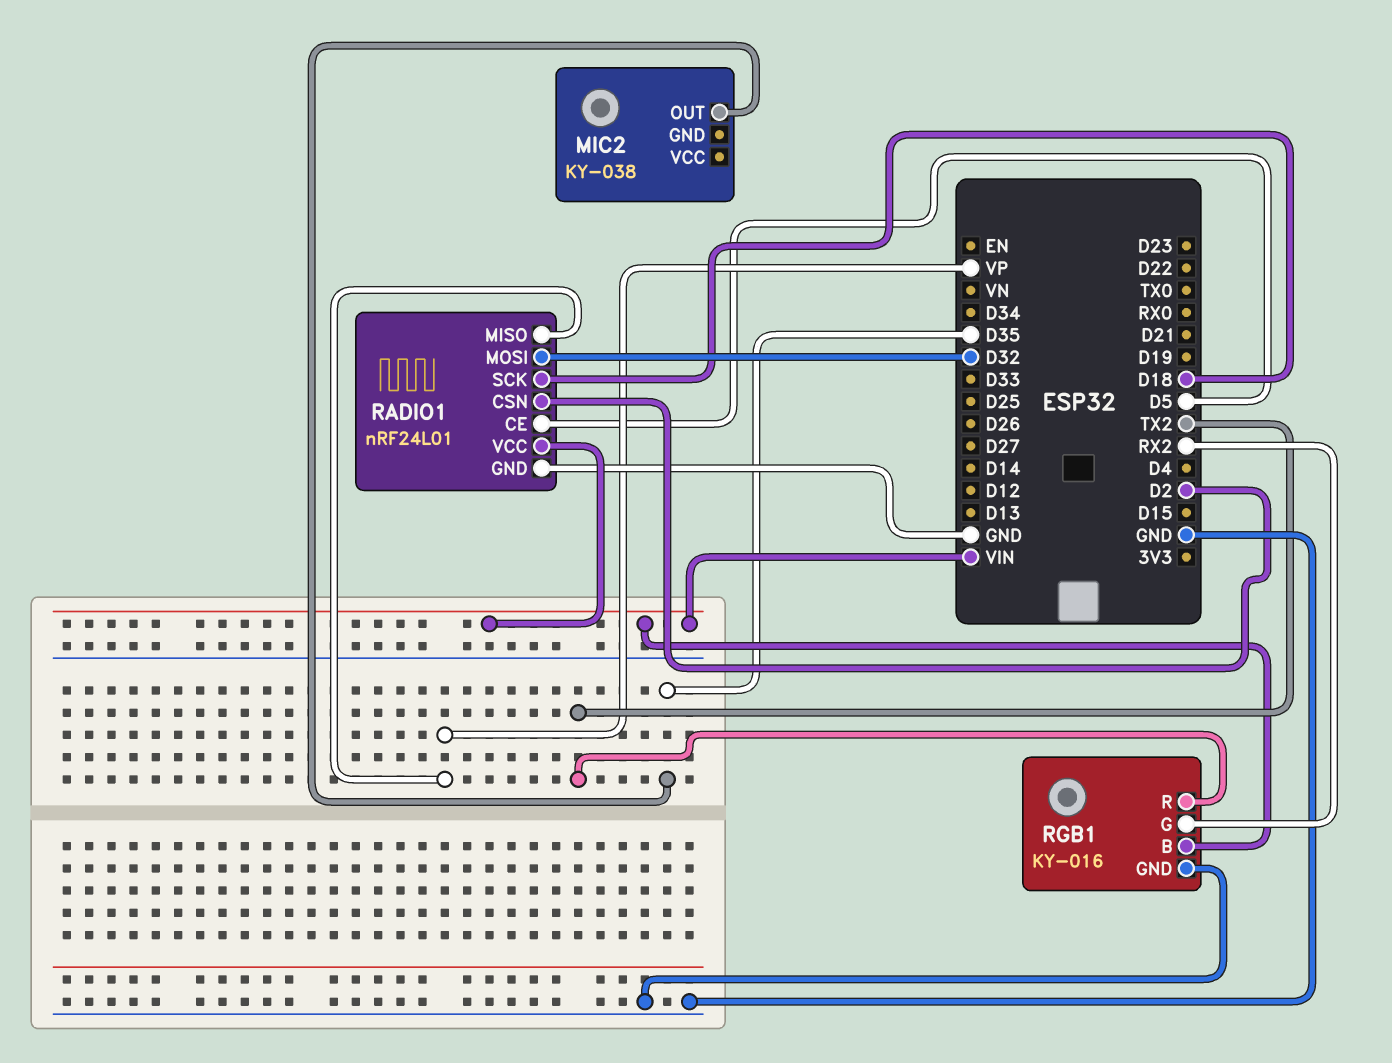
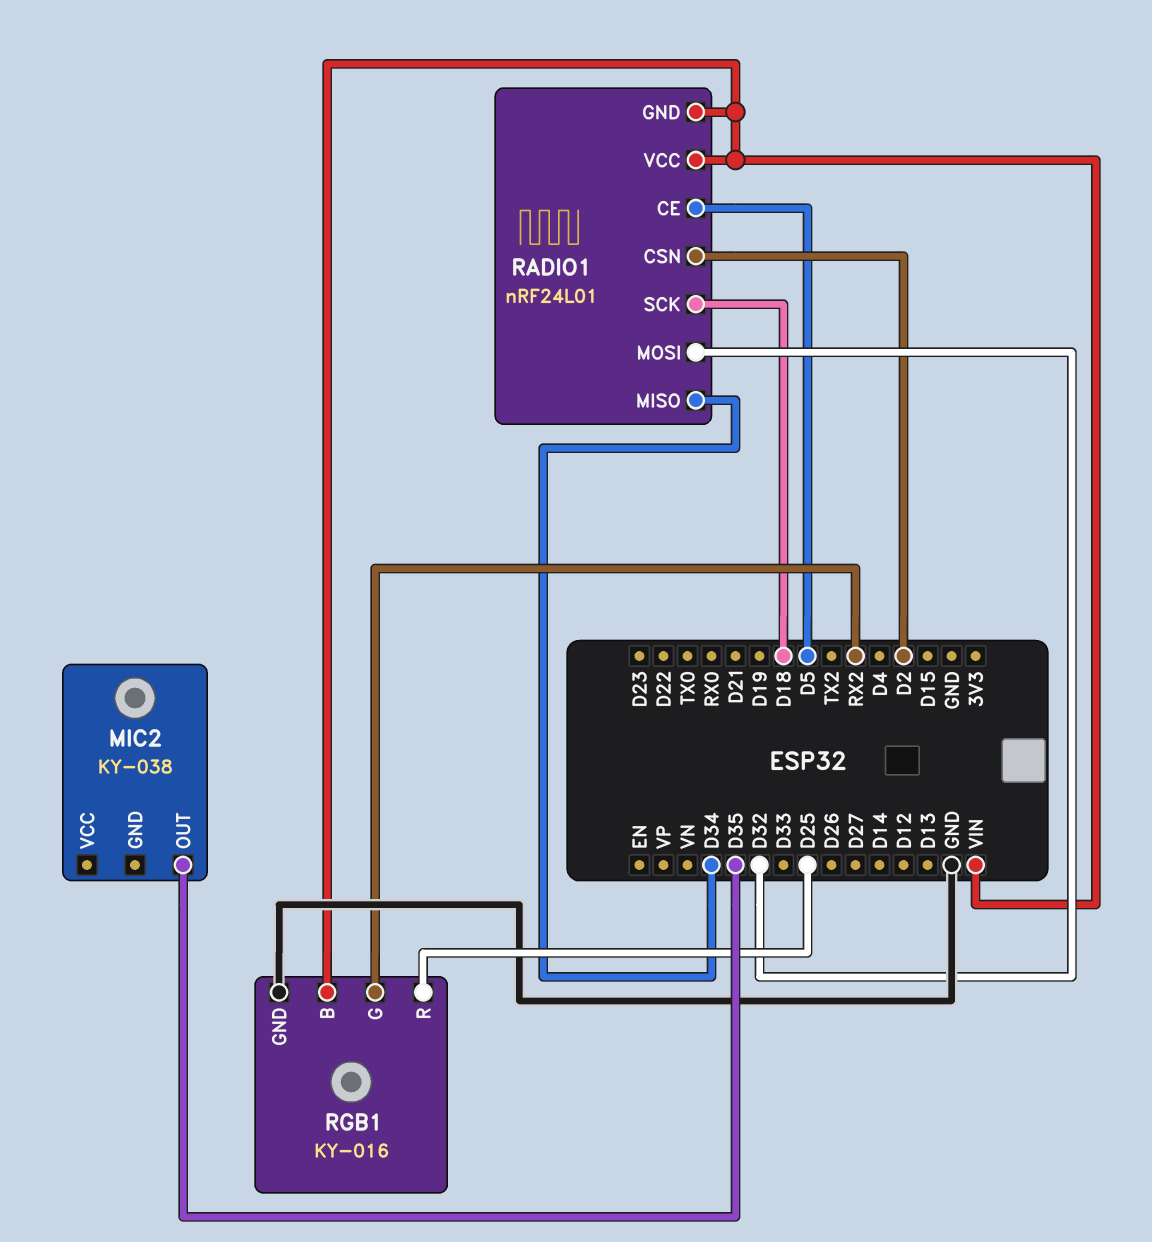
RADIO1 pin GND: GND -> VIN
RADIO1 pin MISO: VP -> D34
RGB1 pin R: TX2 -> D25

